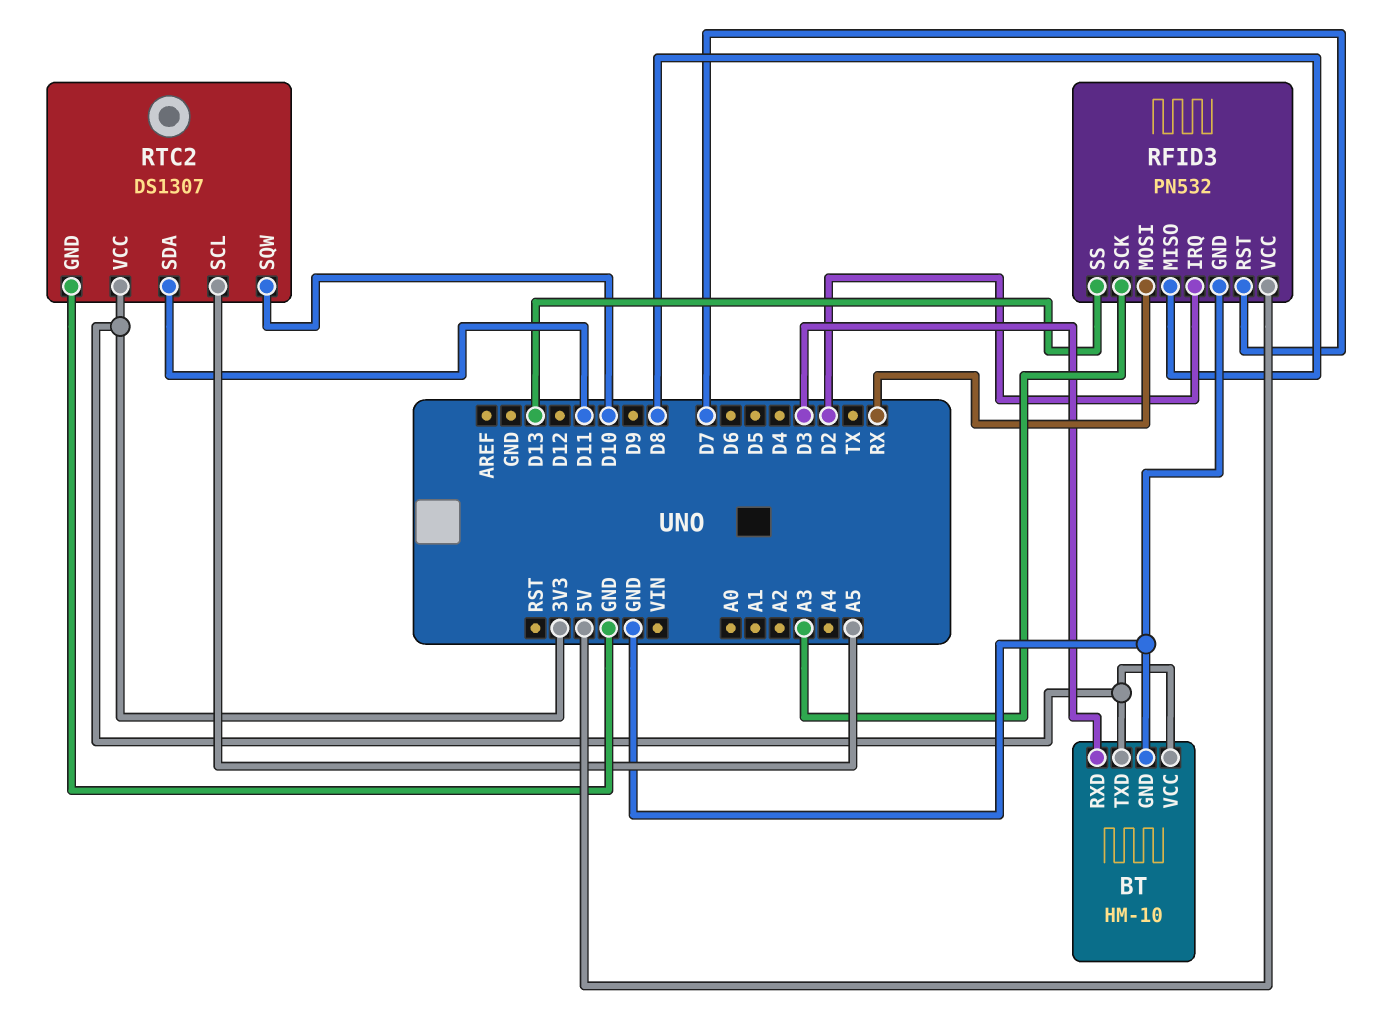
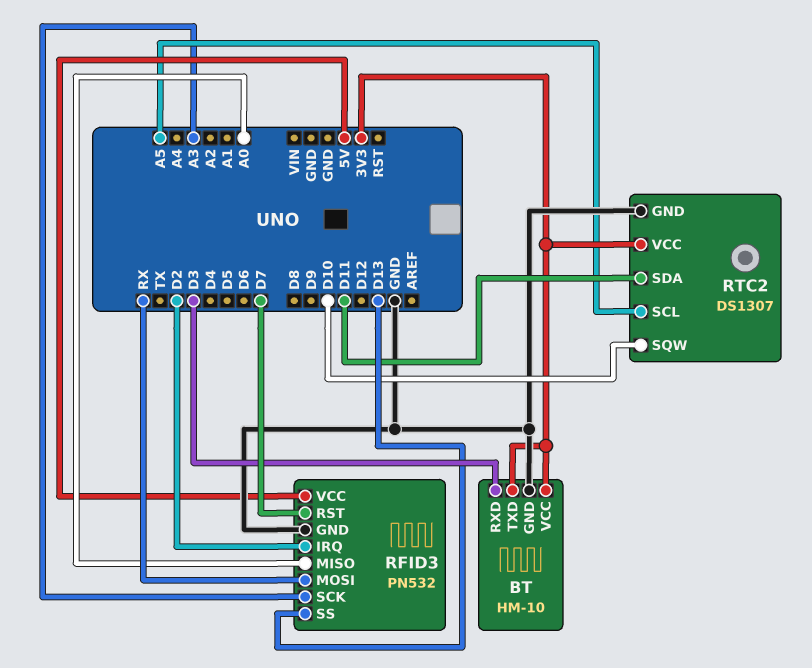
RFID3 pin MISO: D8 -> A0

